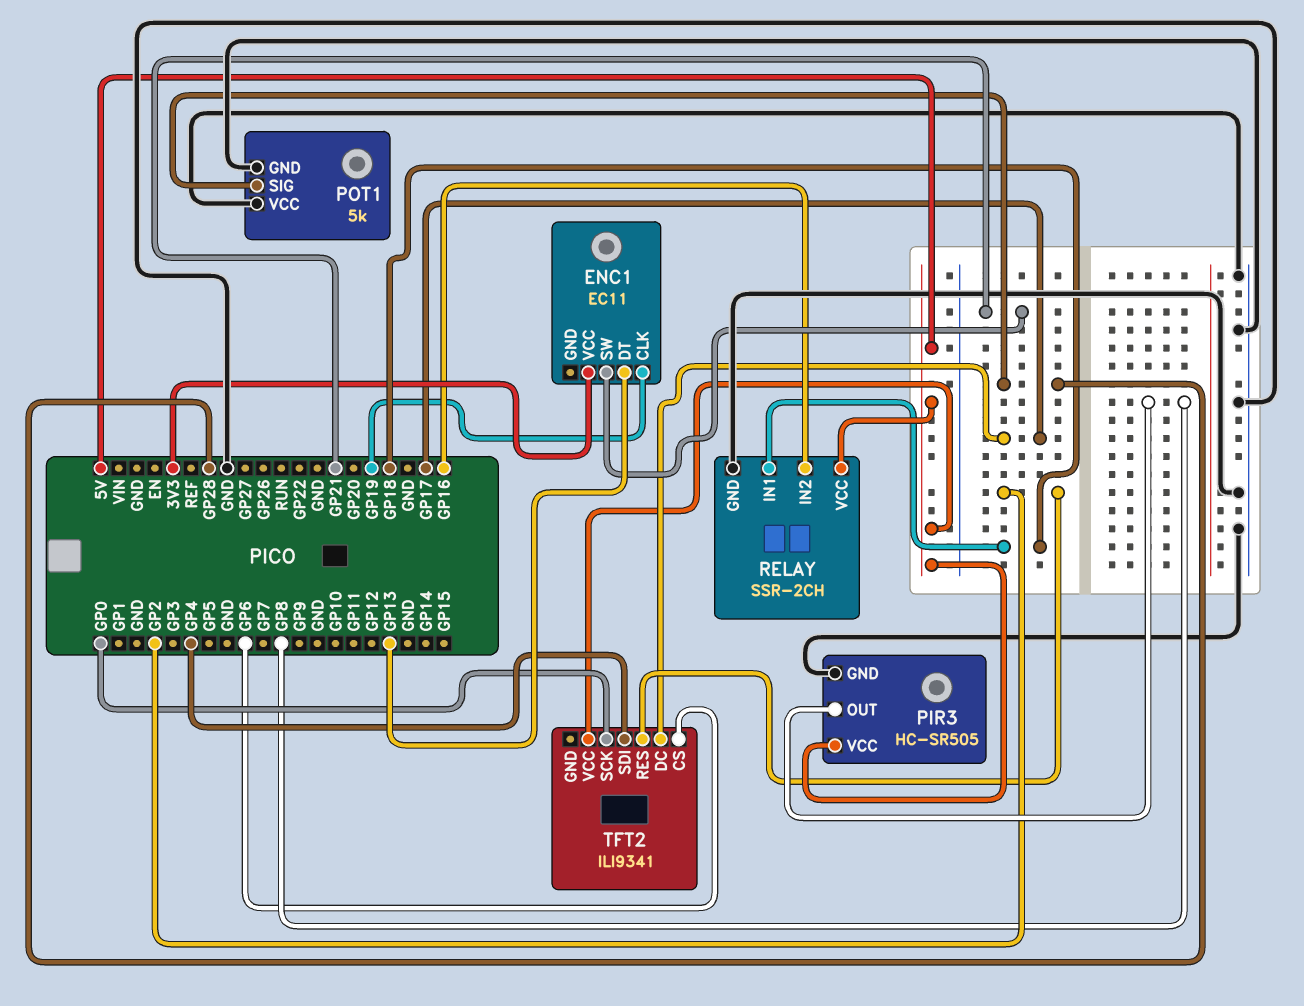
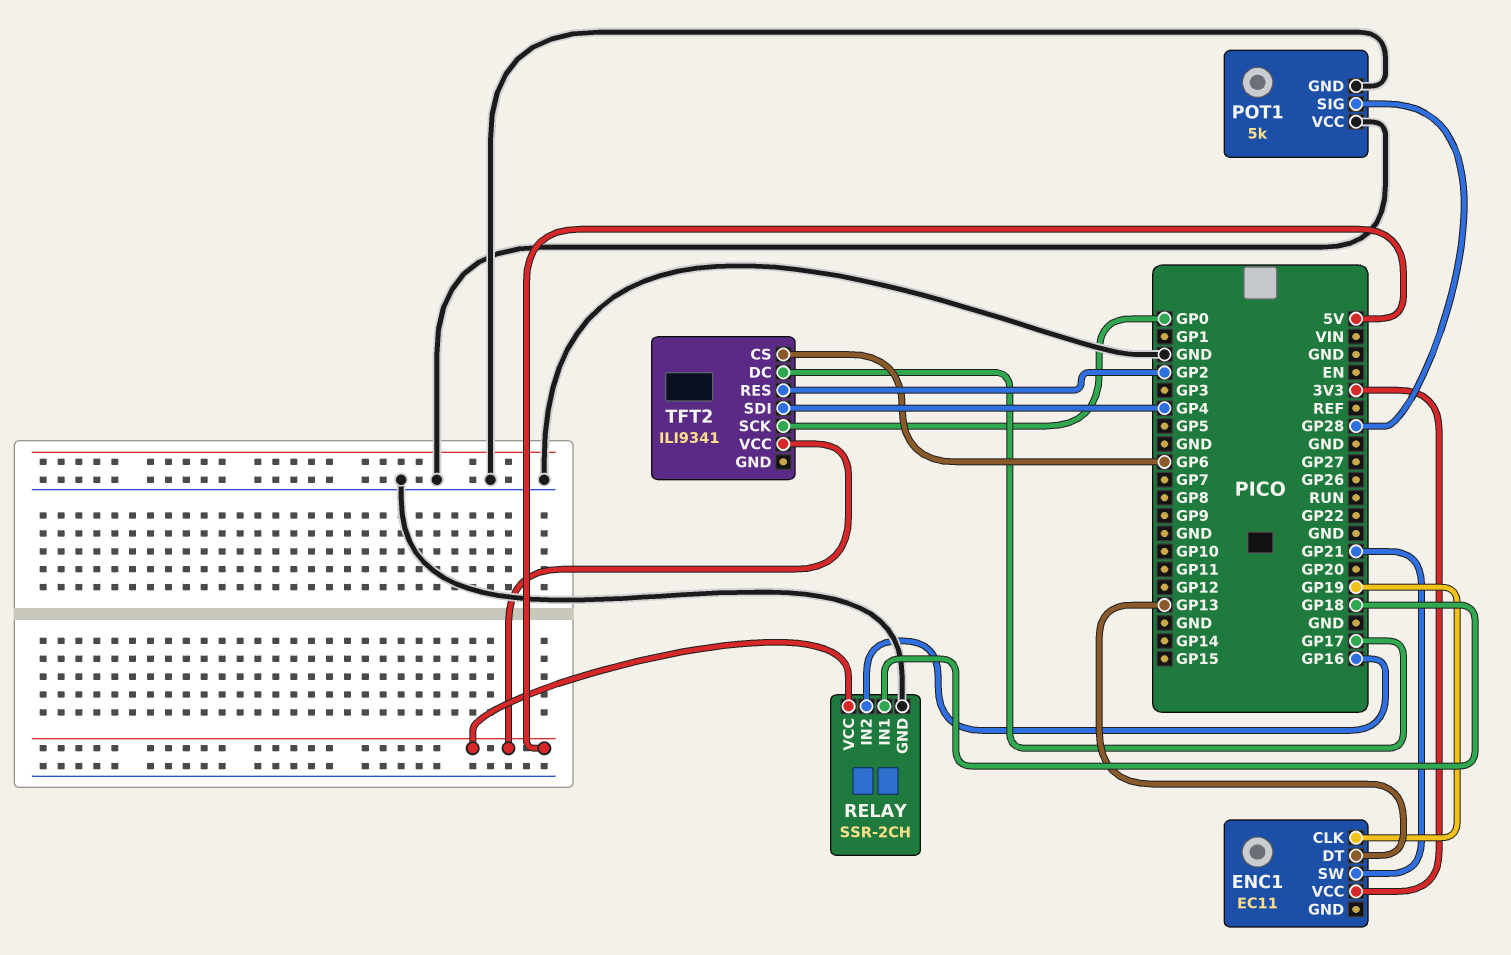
PIR3: HC-SR505 -> none
PIR3 pin GND: GND -> none
PIR3 pin OUT: GP8 -> none
PIR3 pin VCC: 5V -> none

